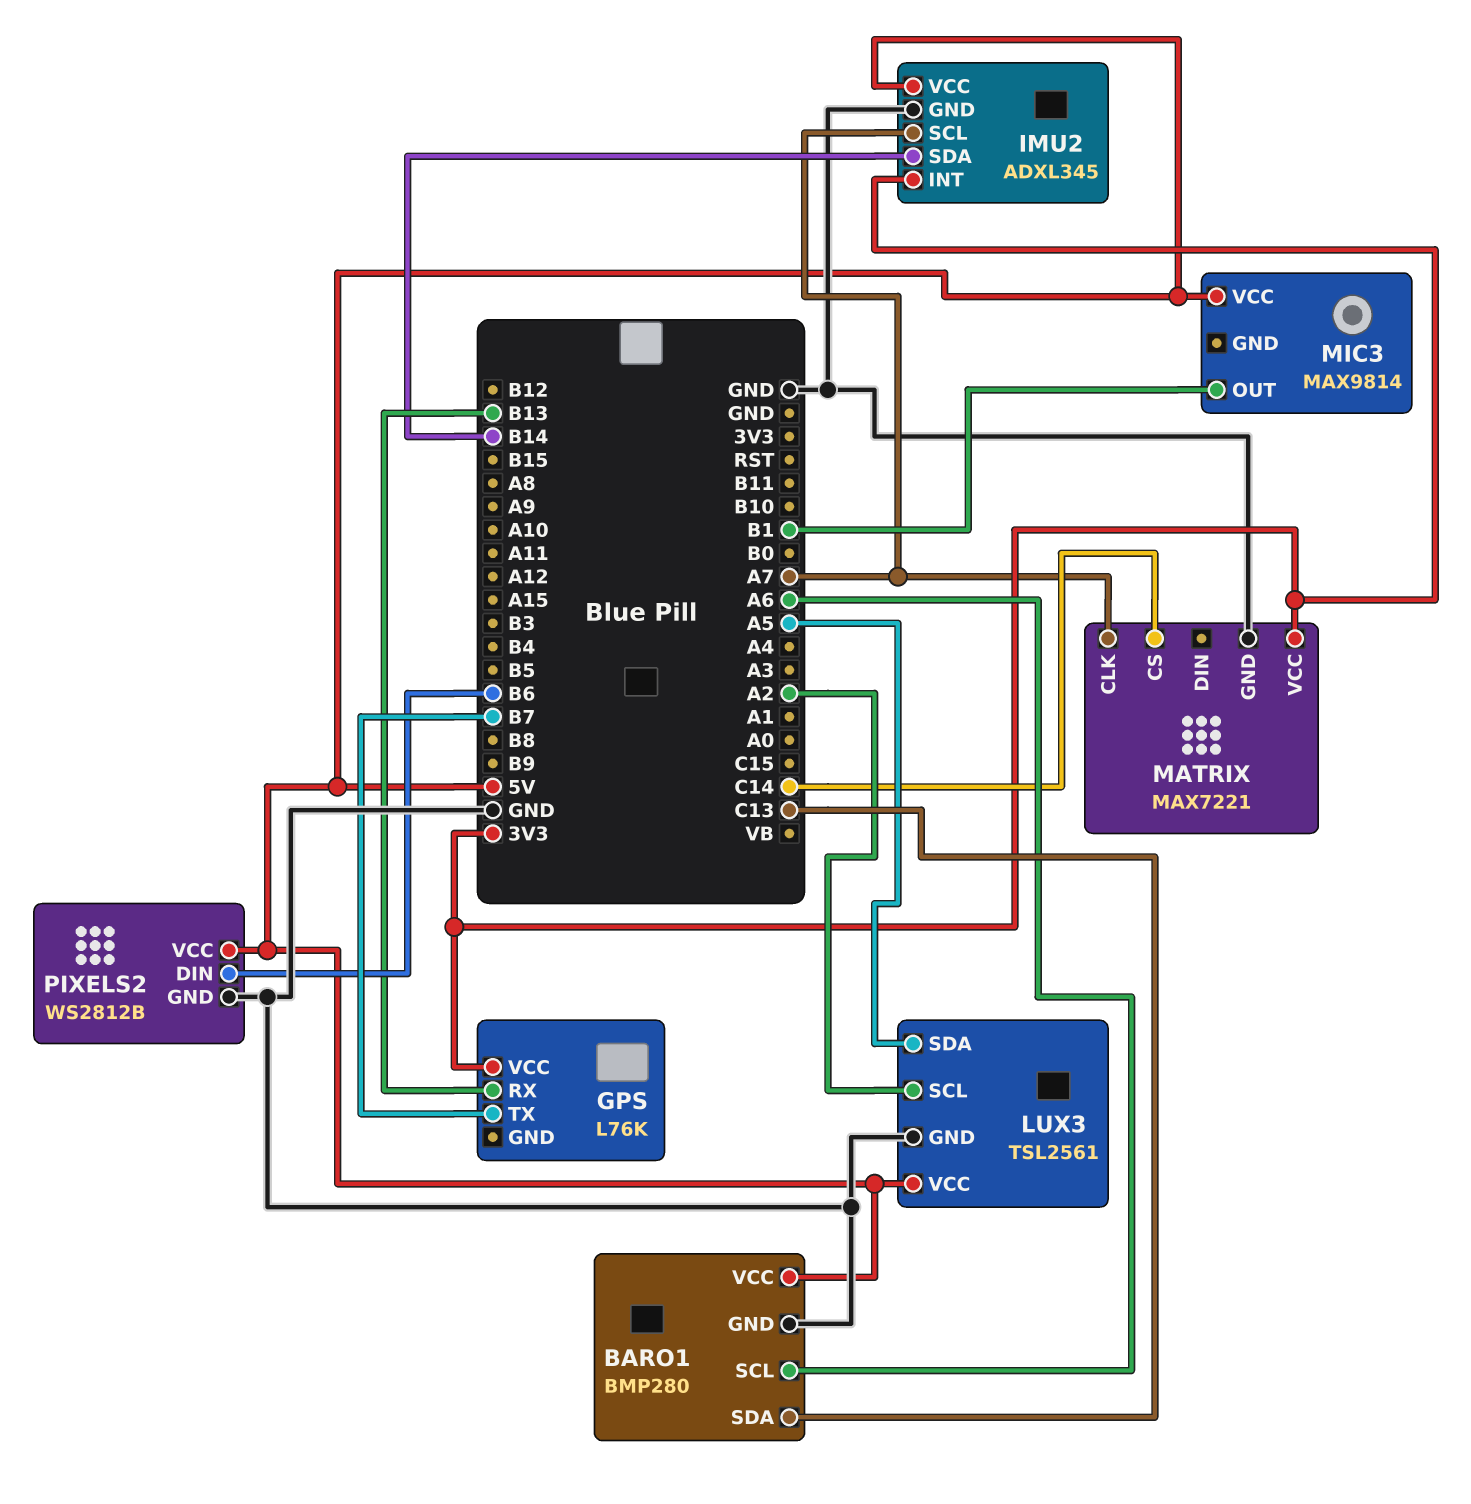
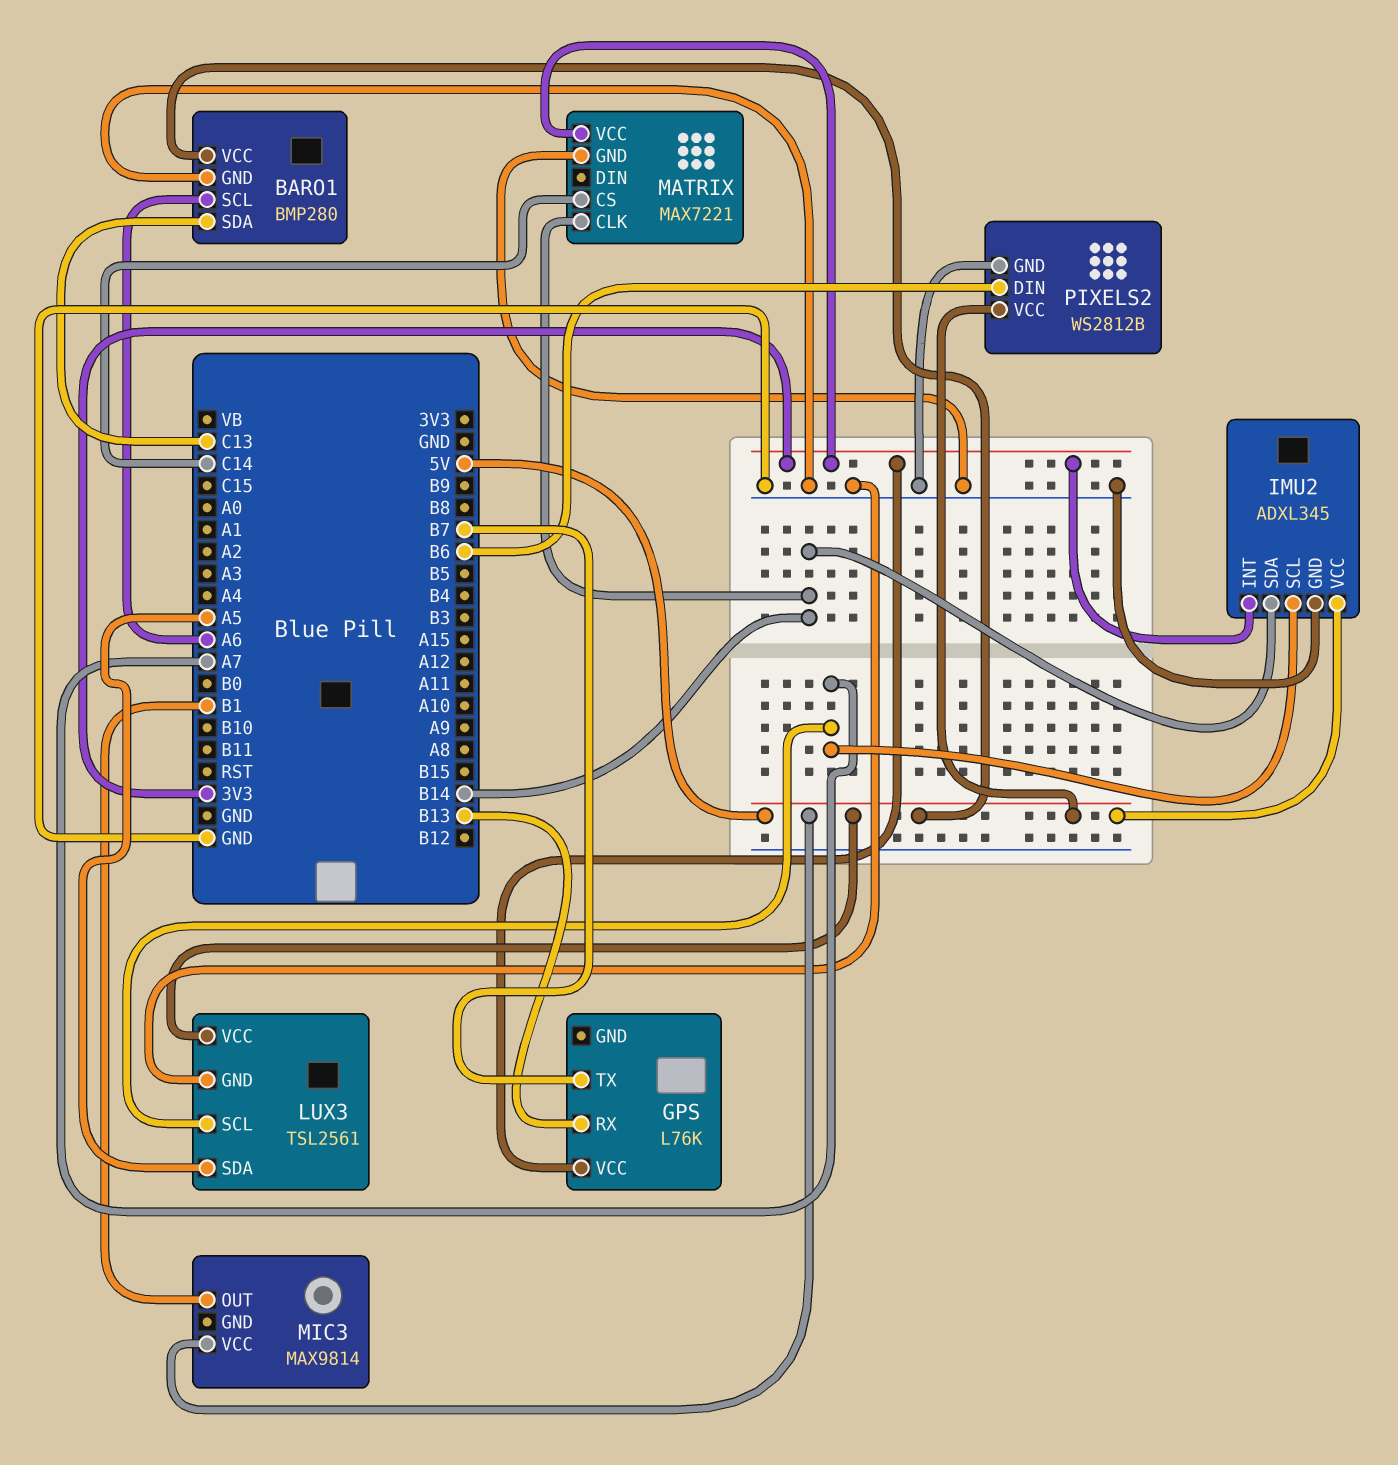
LUX3 pin SCL: A2 -> A7
MATRIX pin CLK: A7 -> B14

